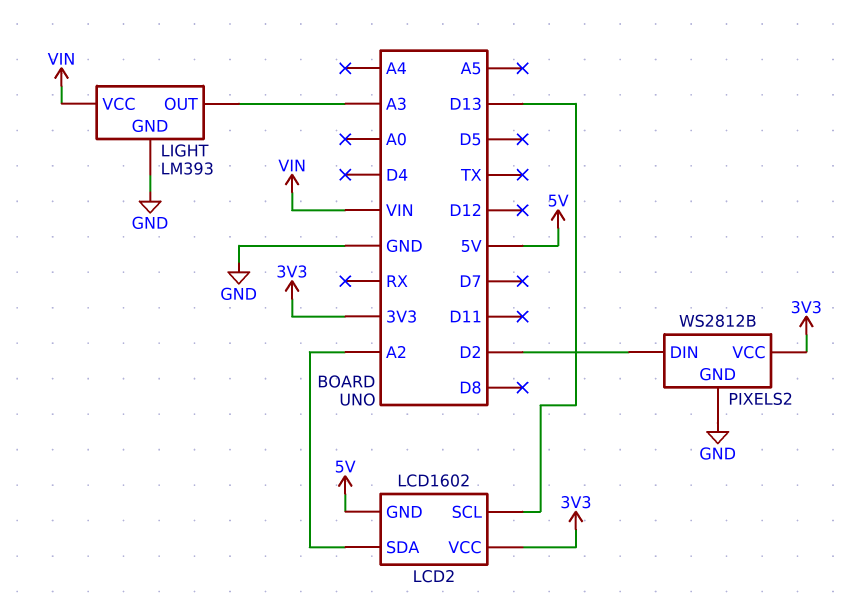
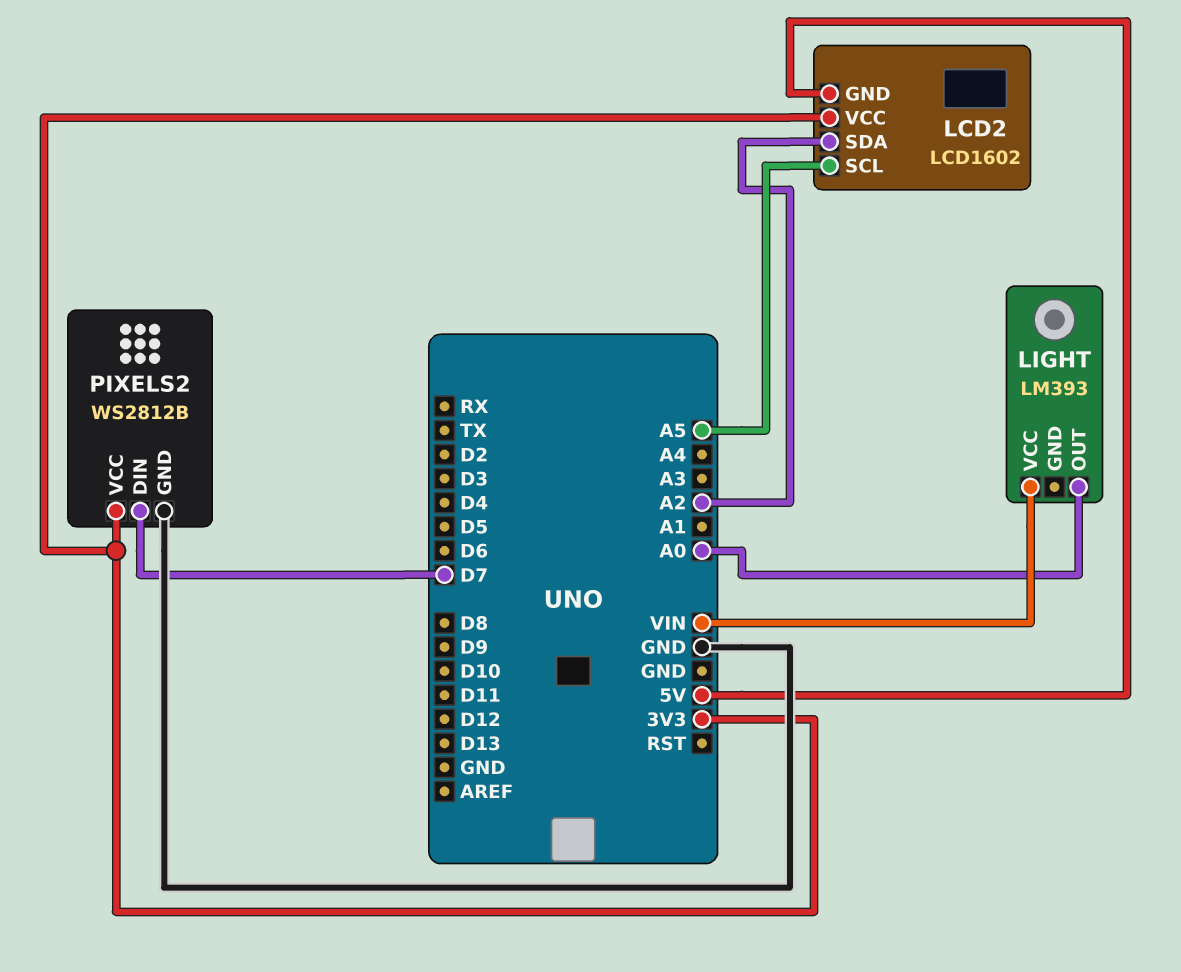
LCD2 pin SCL: D13 -> A5
LIGHT pin GND: GND -> none
LIGHT pin OUT: A3 -> A0
PIXELS2 pin DIN: D2 -> D7

